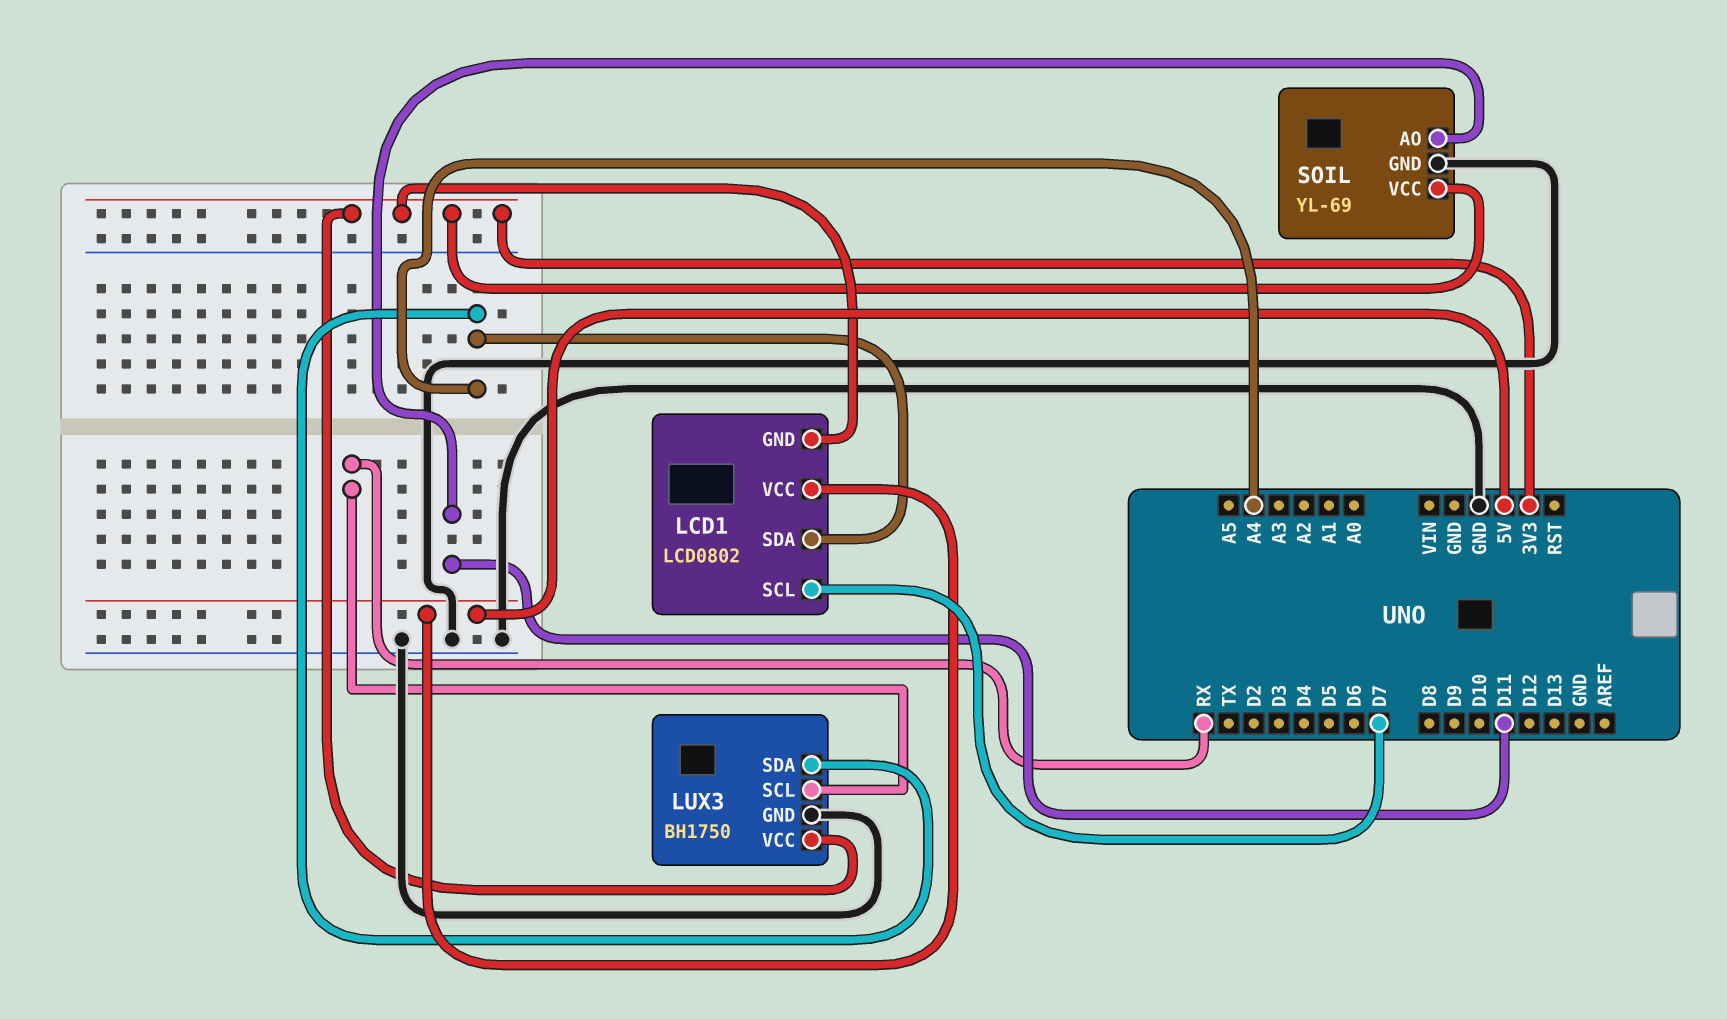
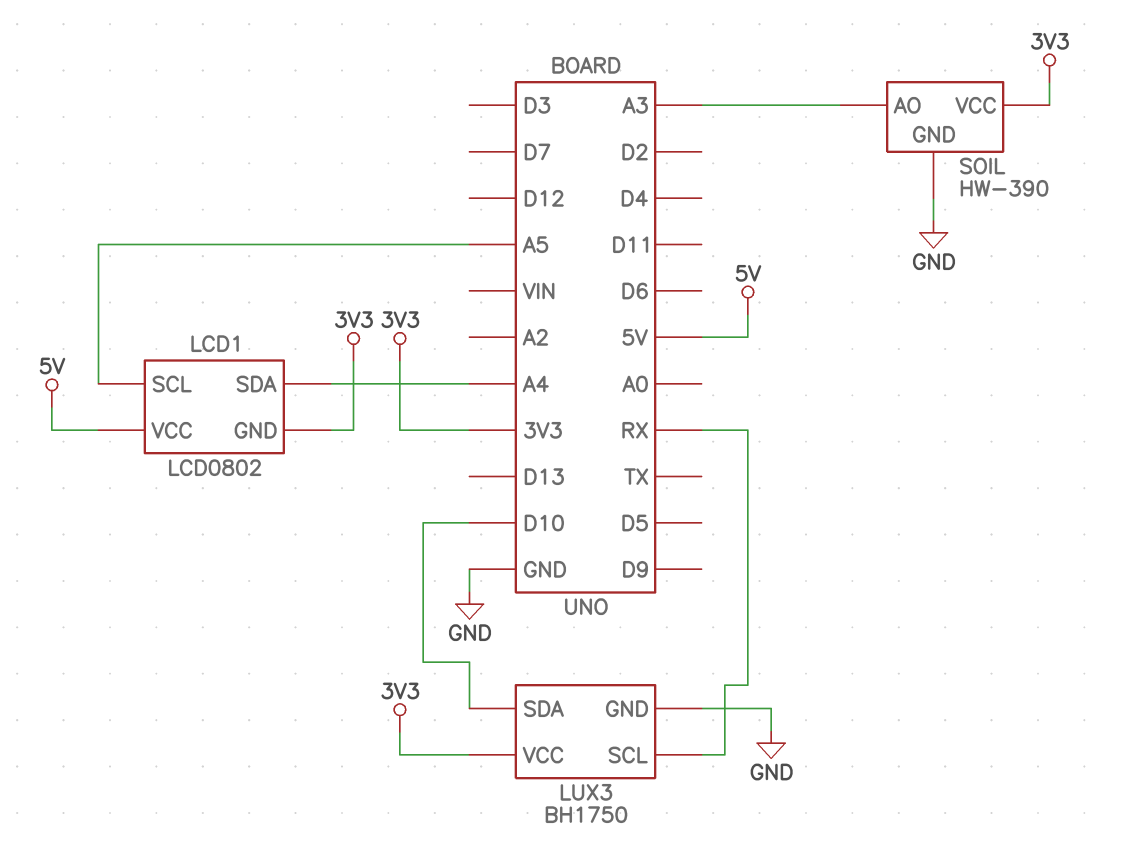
LCD1 pin SCL: D7 -> A5
LUX3 pin SDA: A4 -> D10
SOIL: YL-69 -> HW-390
SOIL pin AO: D11 -> A3

